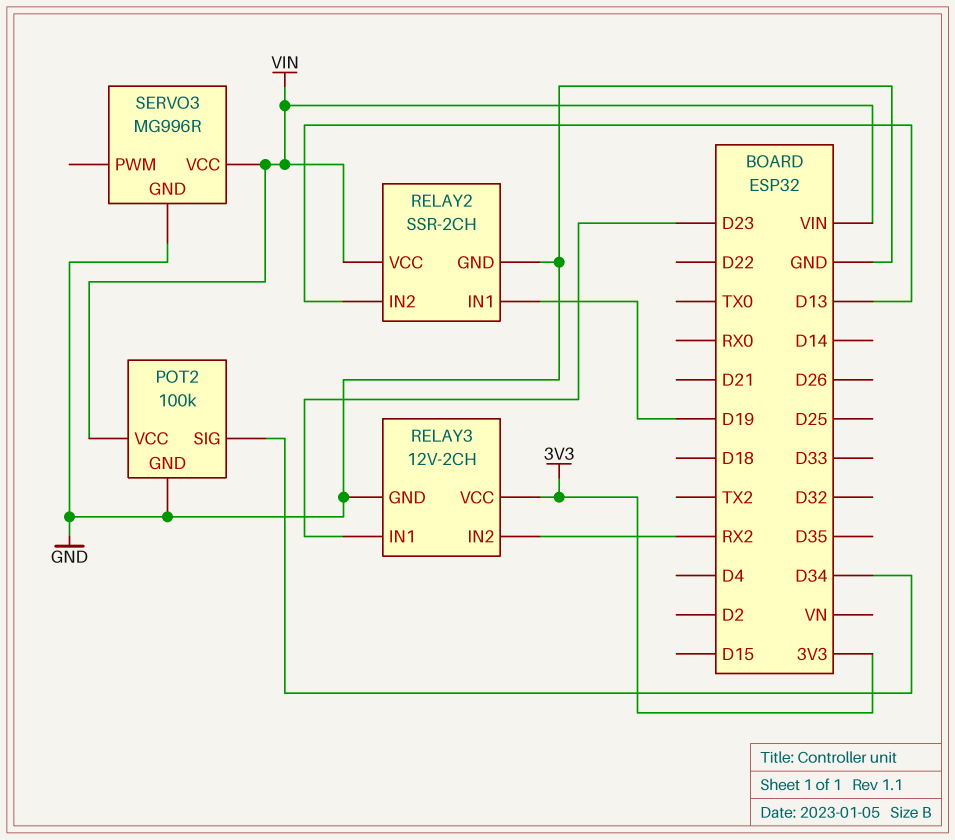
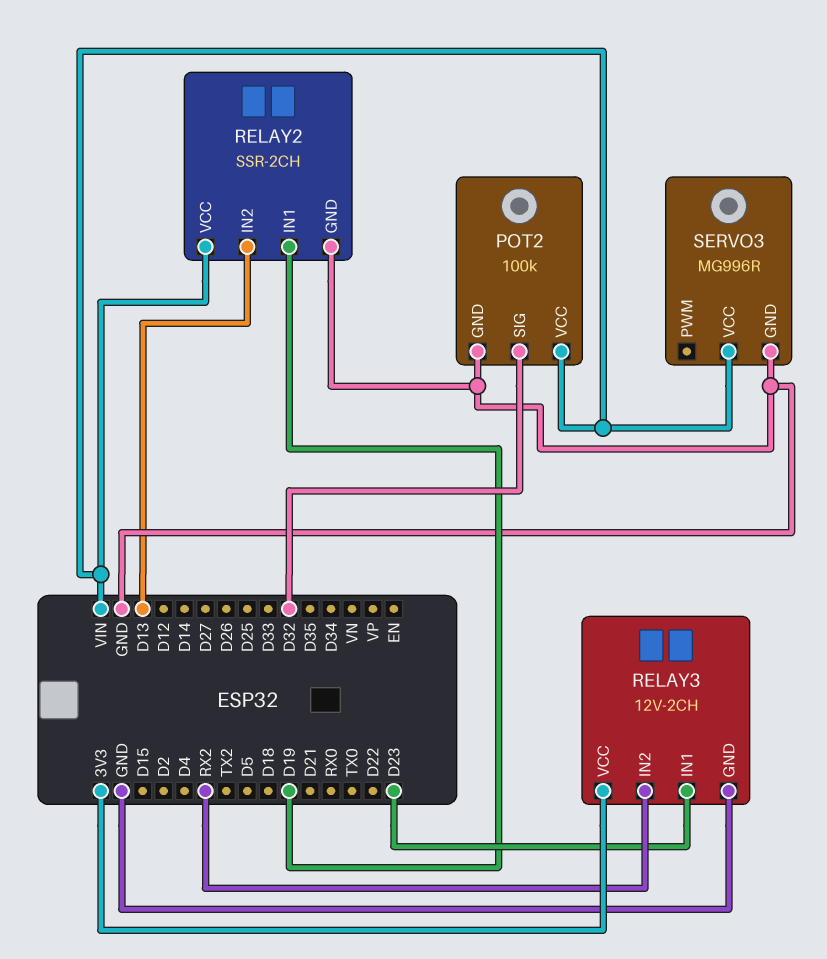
POT2 pin SIG: D34 -> D32

